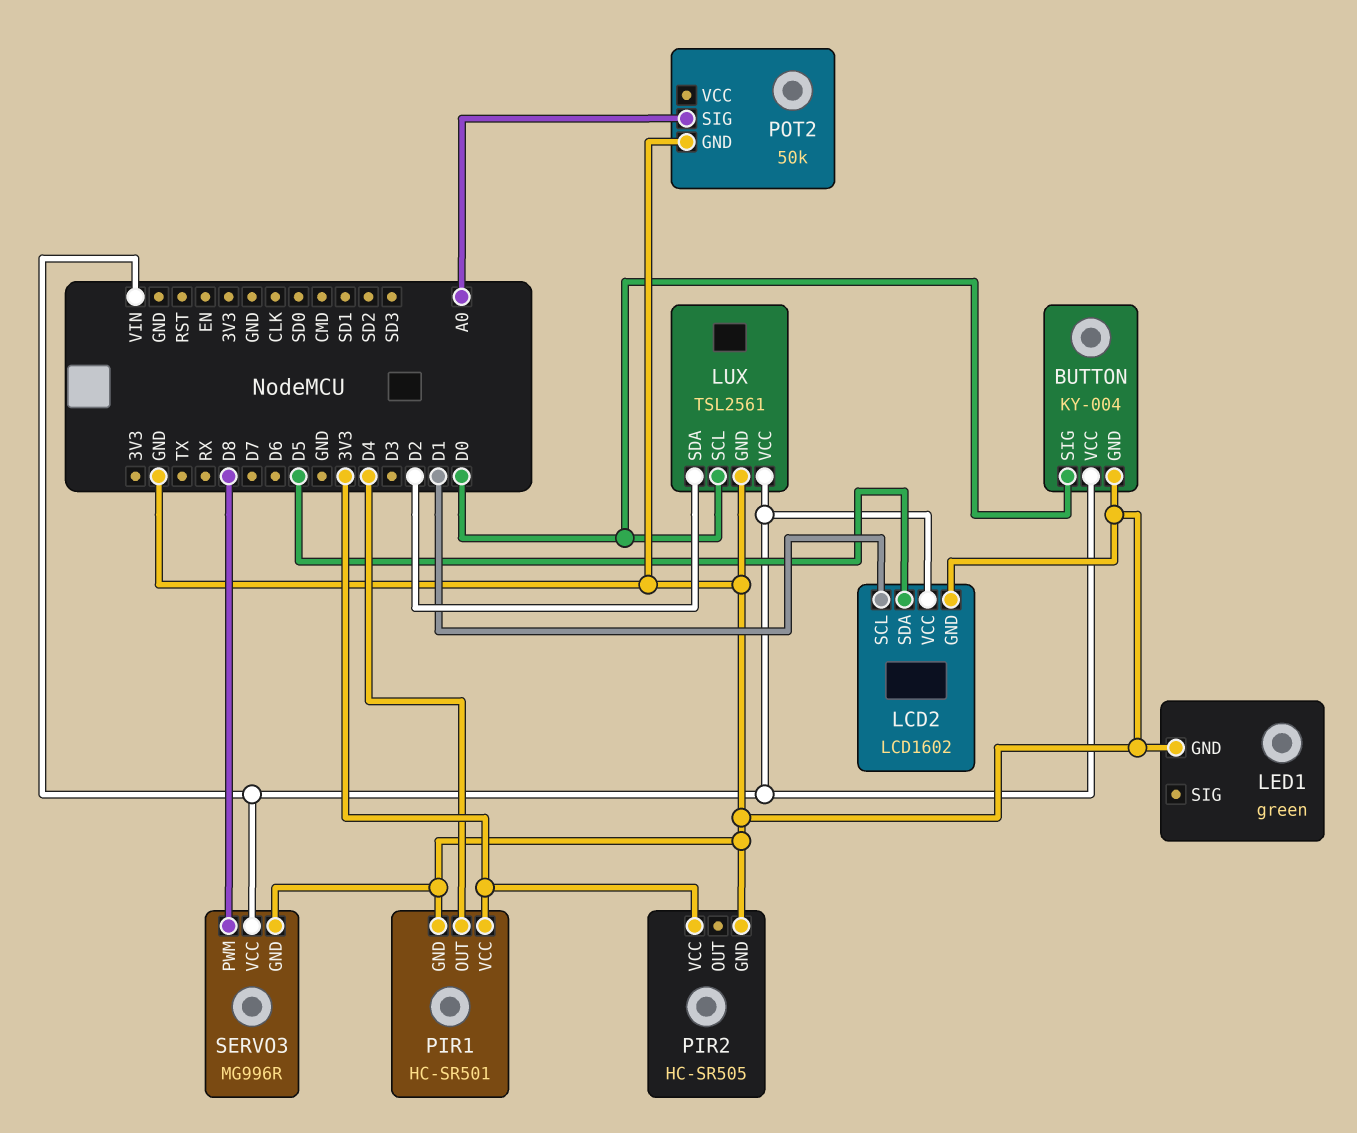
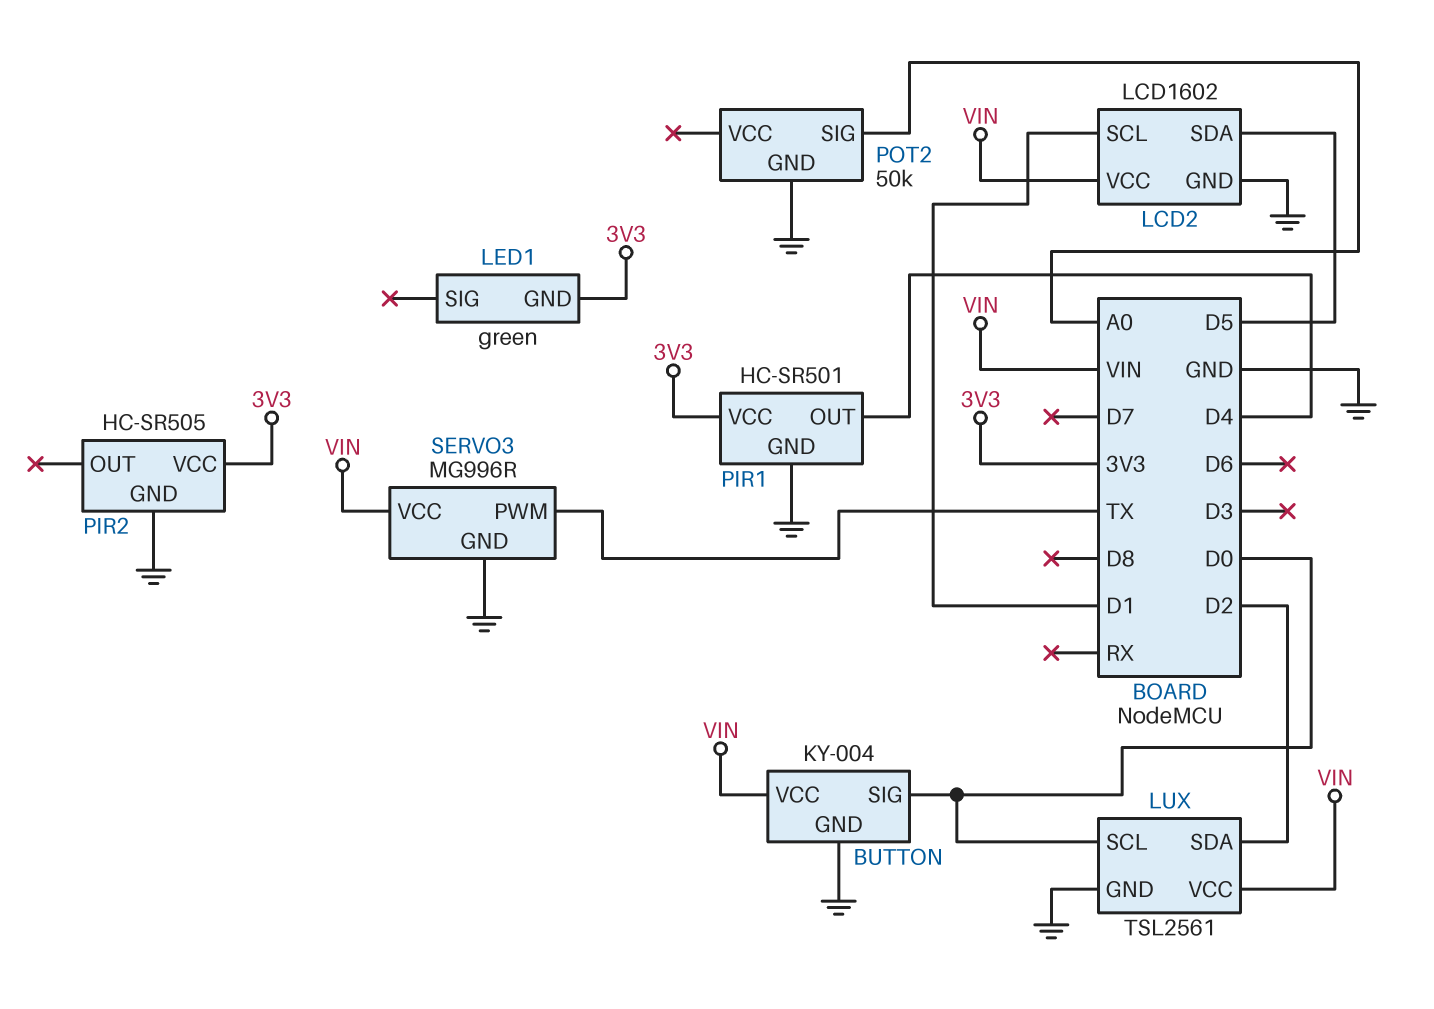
LED1 pin GND: GND -> 3V3
SERVO3 pin PWM: D8 -> TX

